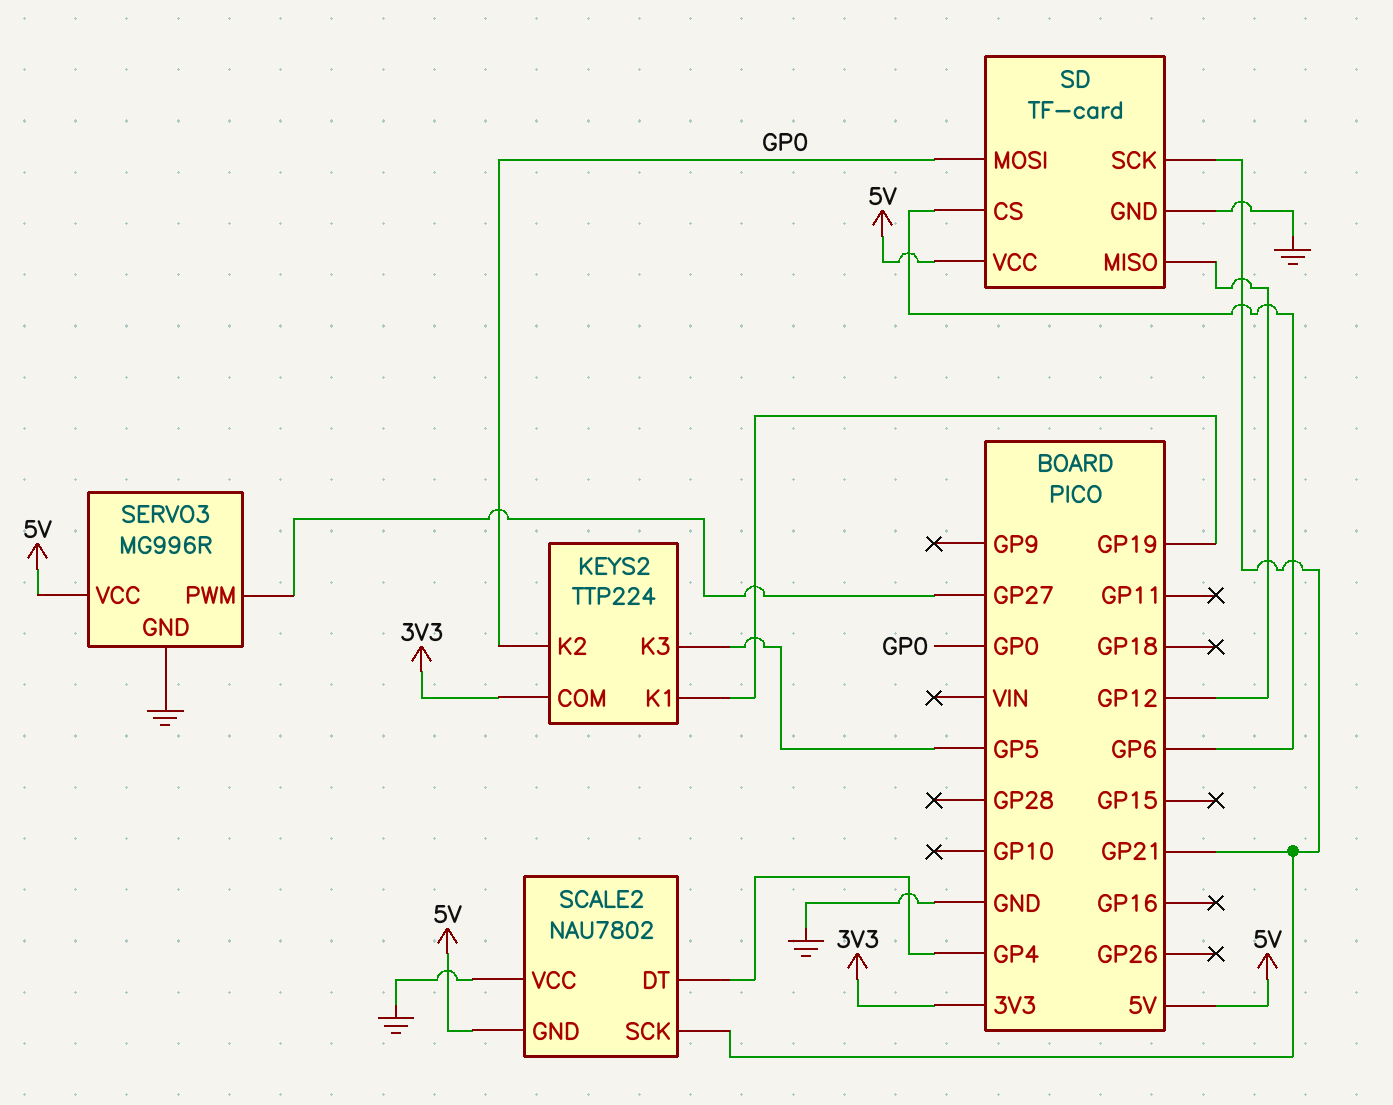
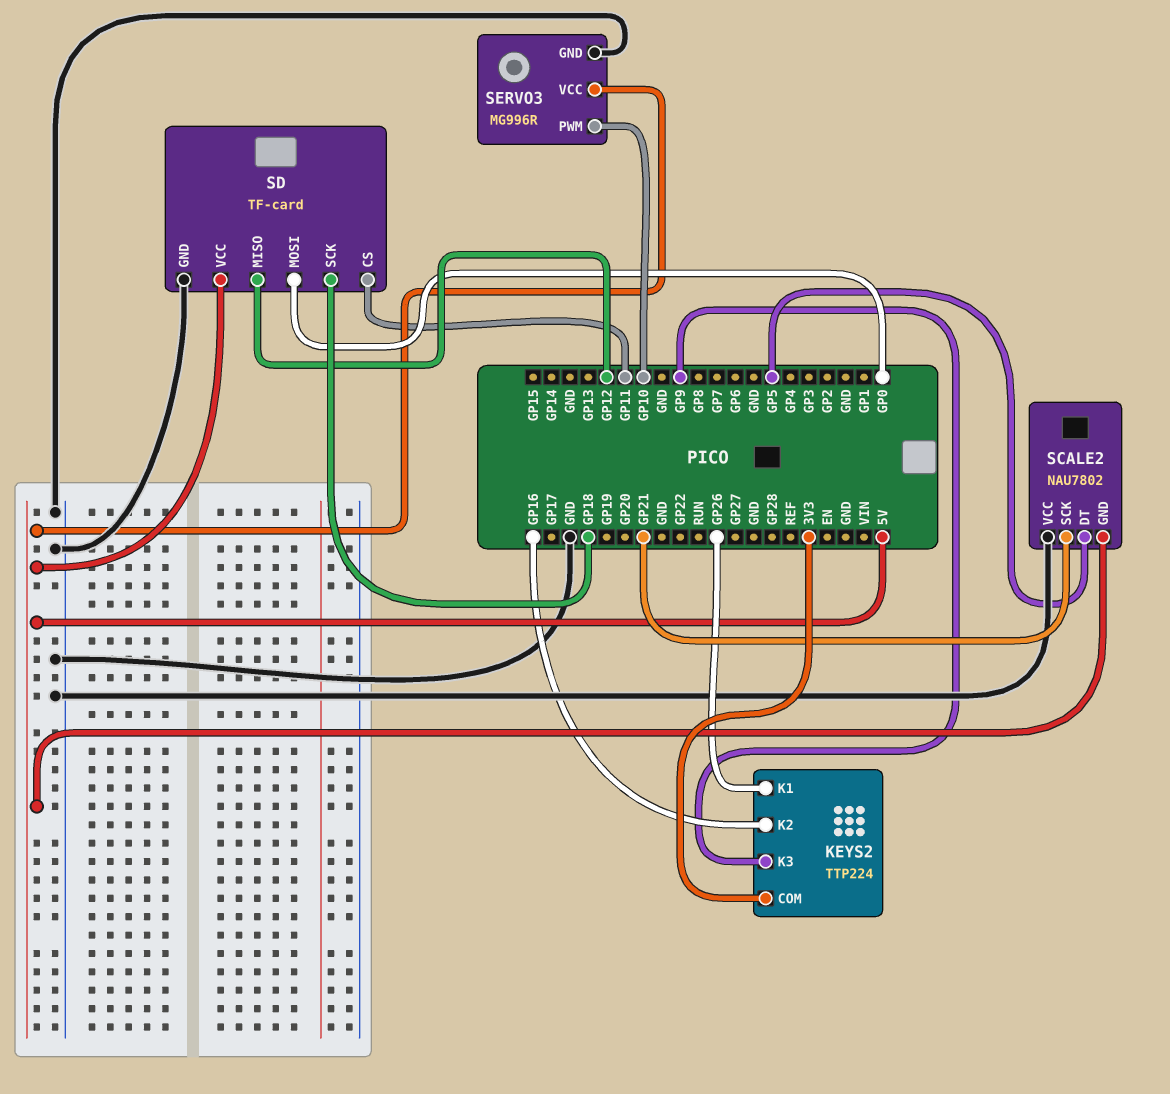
KEYS2 pin K1: GP19 -> GP26
KEYS2 pin K2: GP0 -> GP16
KEYS2 pin K3: GP5 -> GP9
SCALE2 pin DT: GP4 -> GP5
SD pin CS: GP6 -> GP11
SD pin SCK: GP21 -> GP18
SERVO3 pin PWM: GP27 -> GP10

